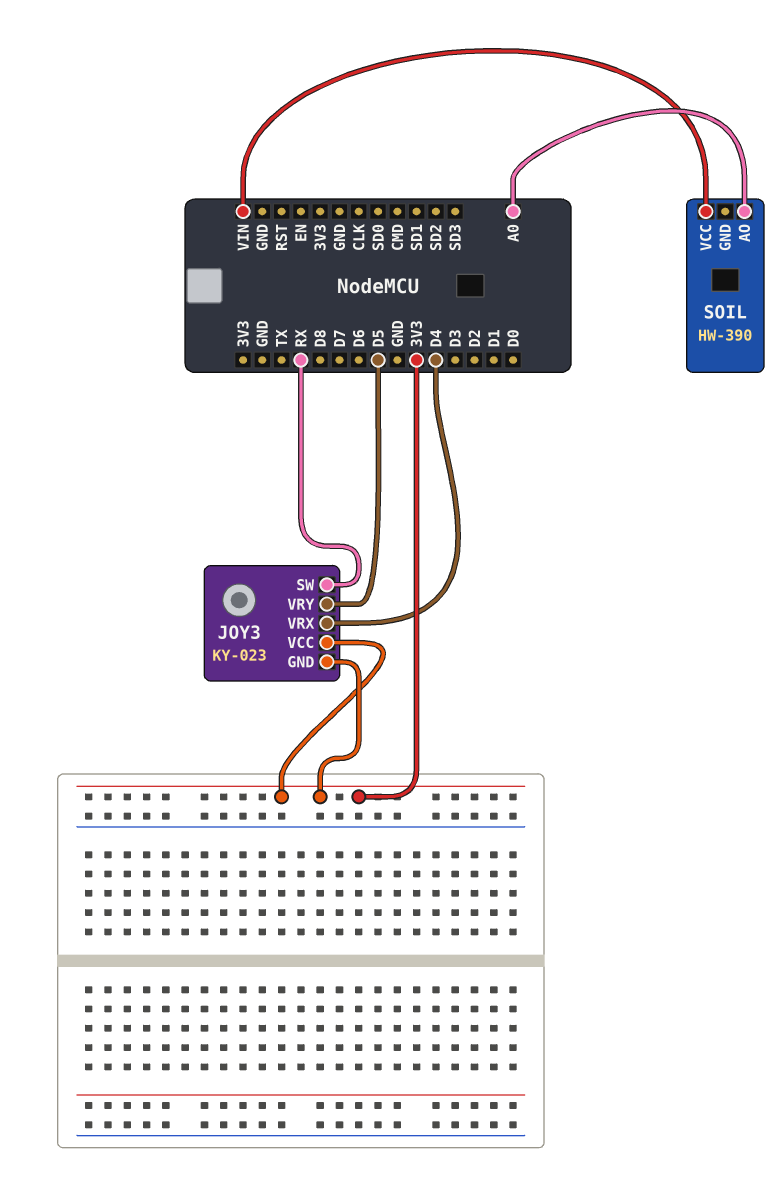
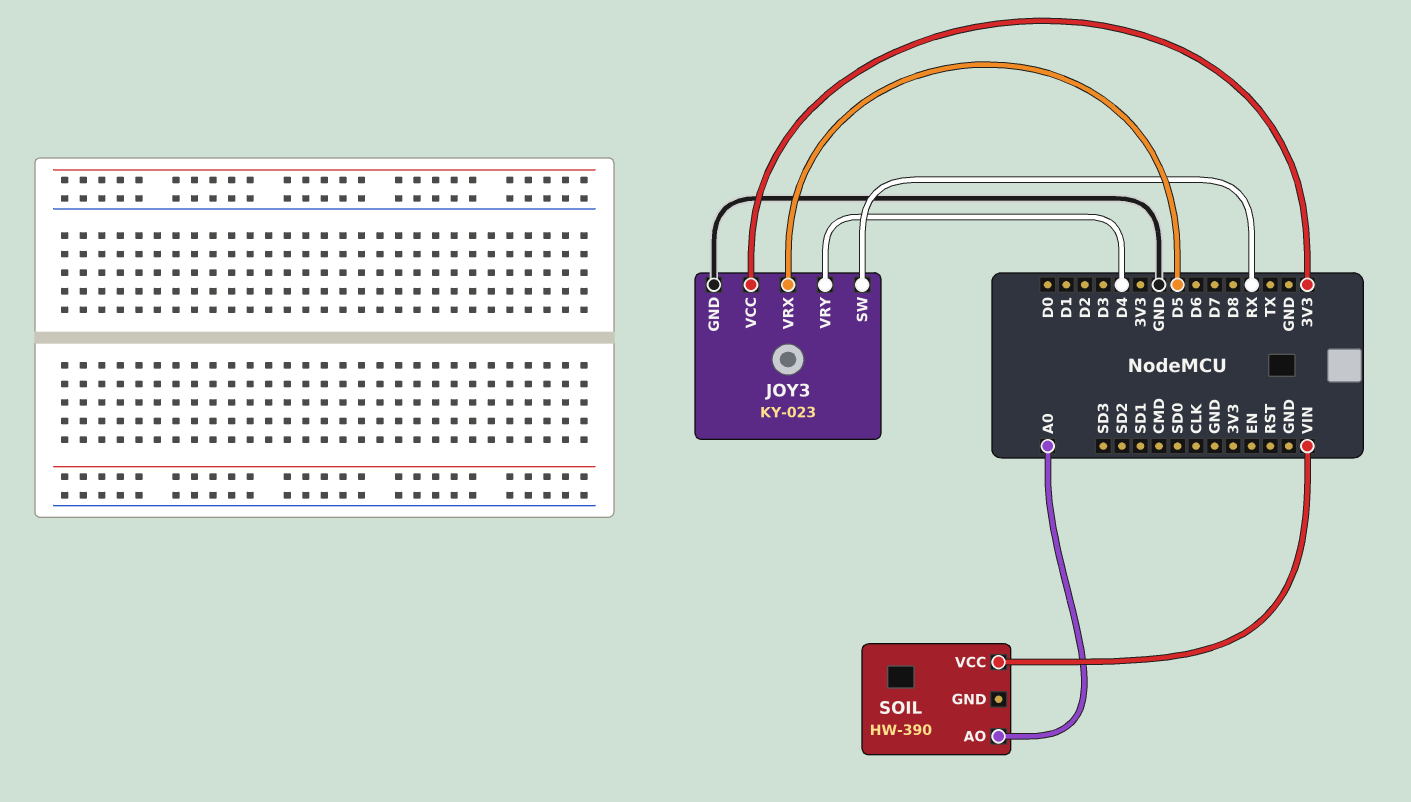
JOY3 pin GND: 3V3 -> GND
JOY3 pin VRX: D4 -> D5
JOY3 pin VRY: D5 -> D4

